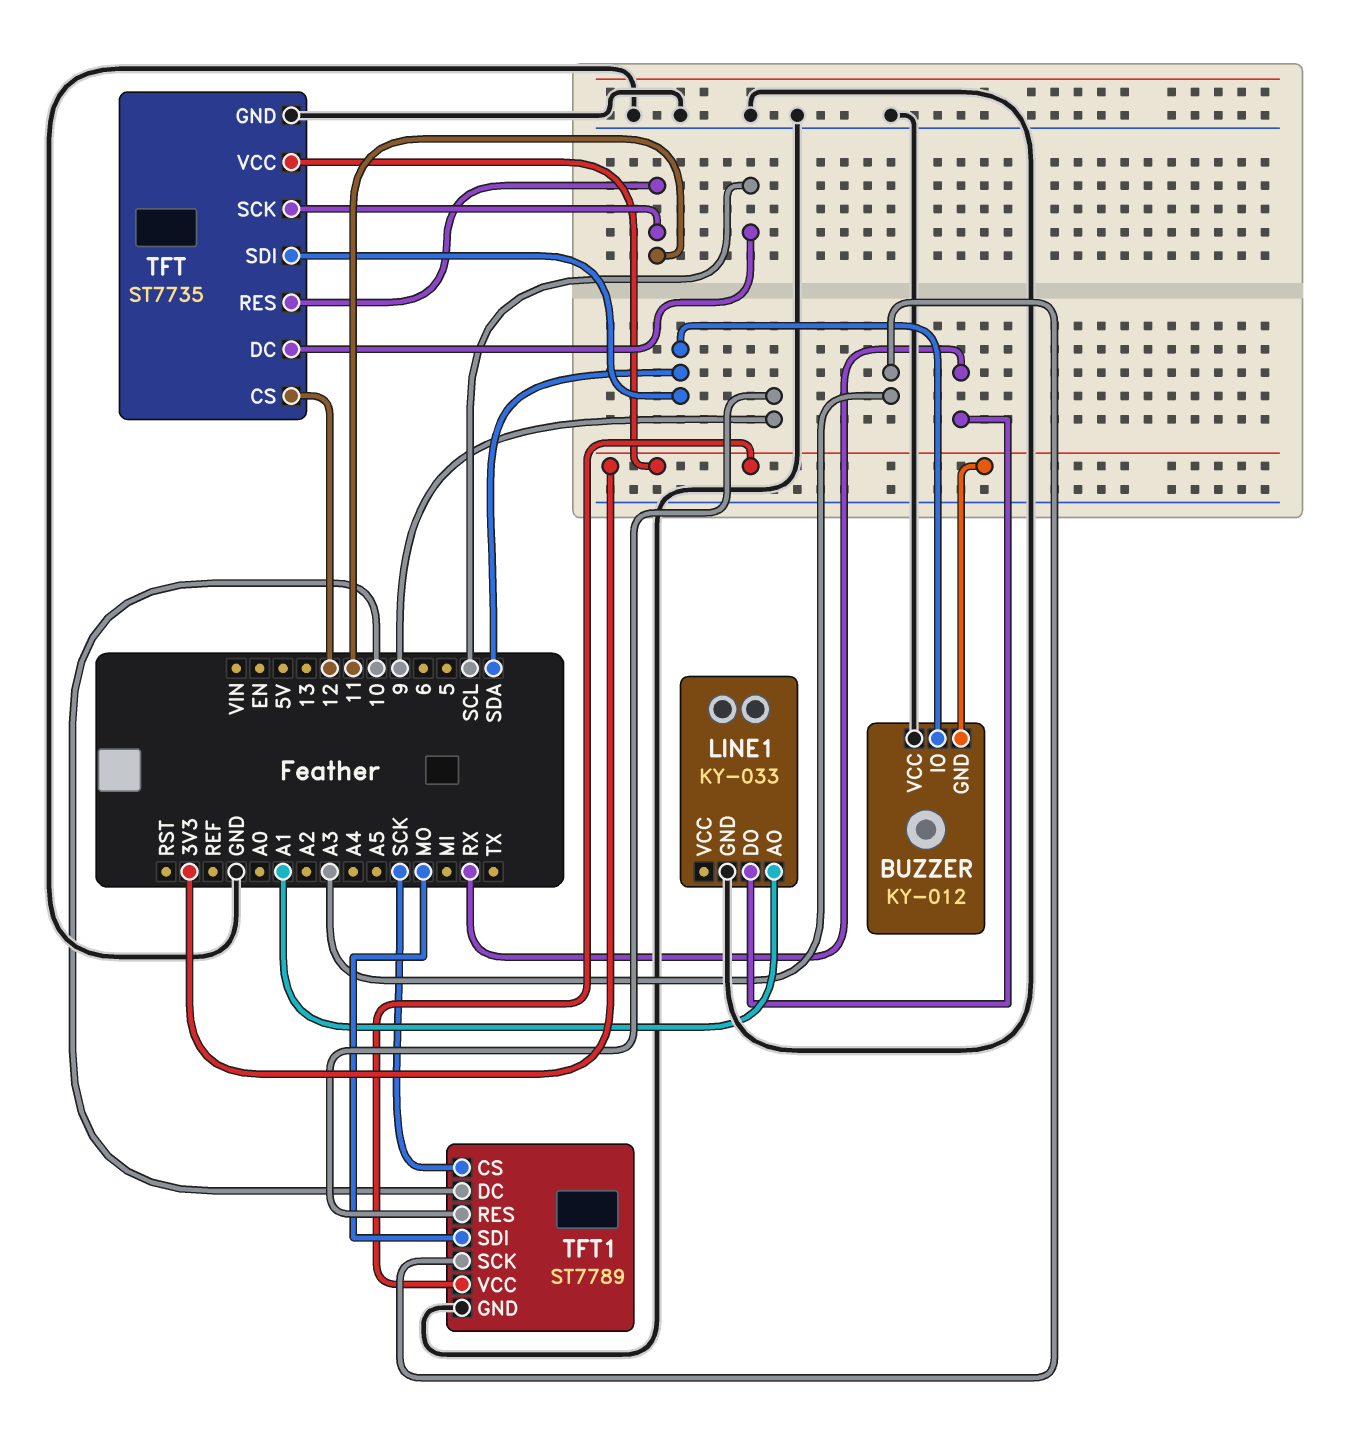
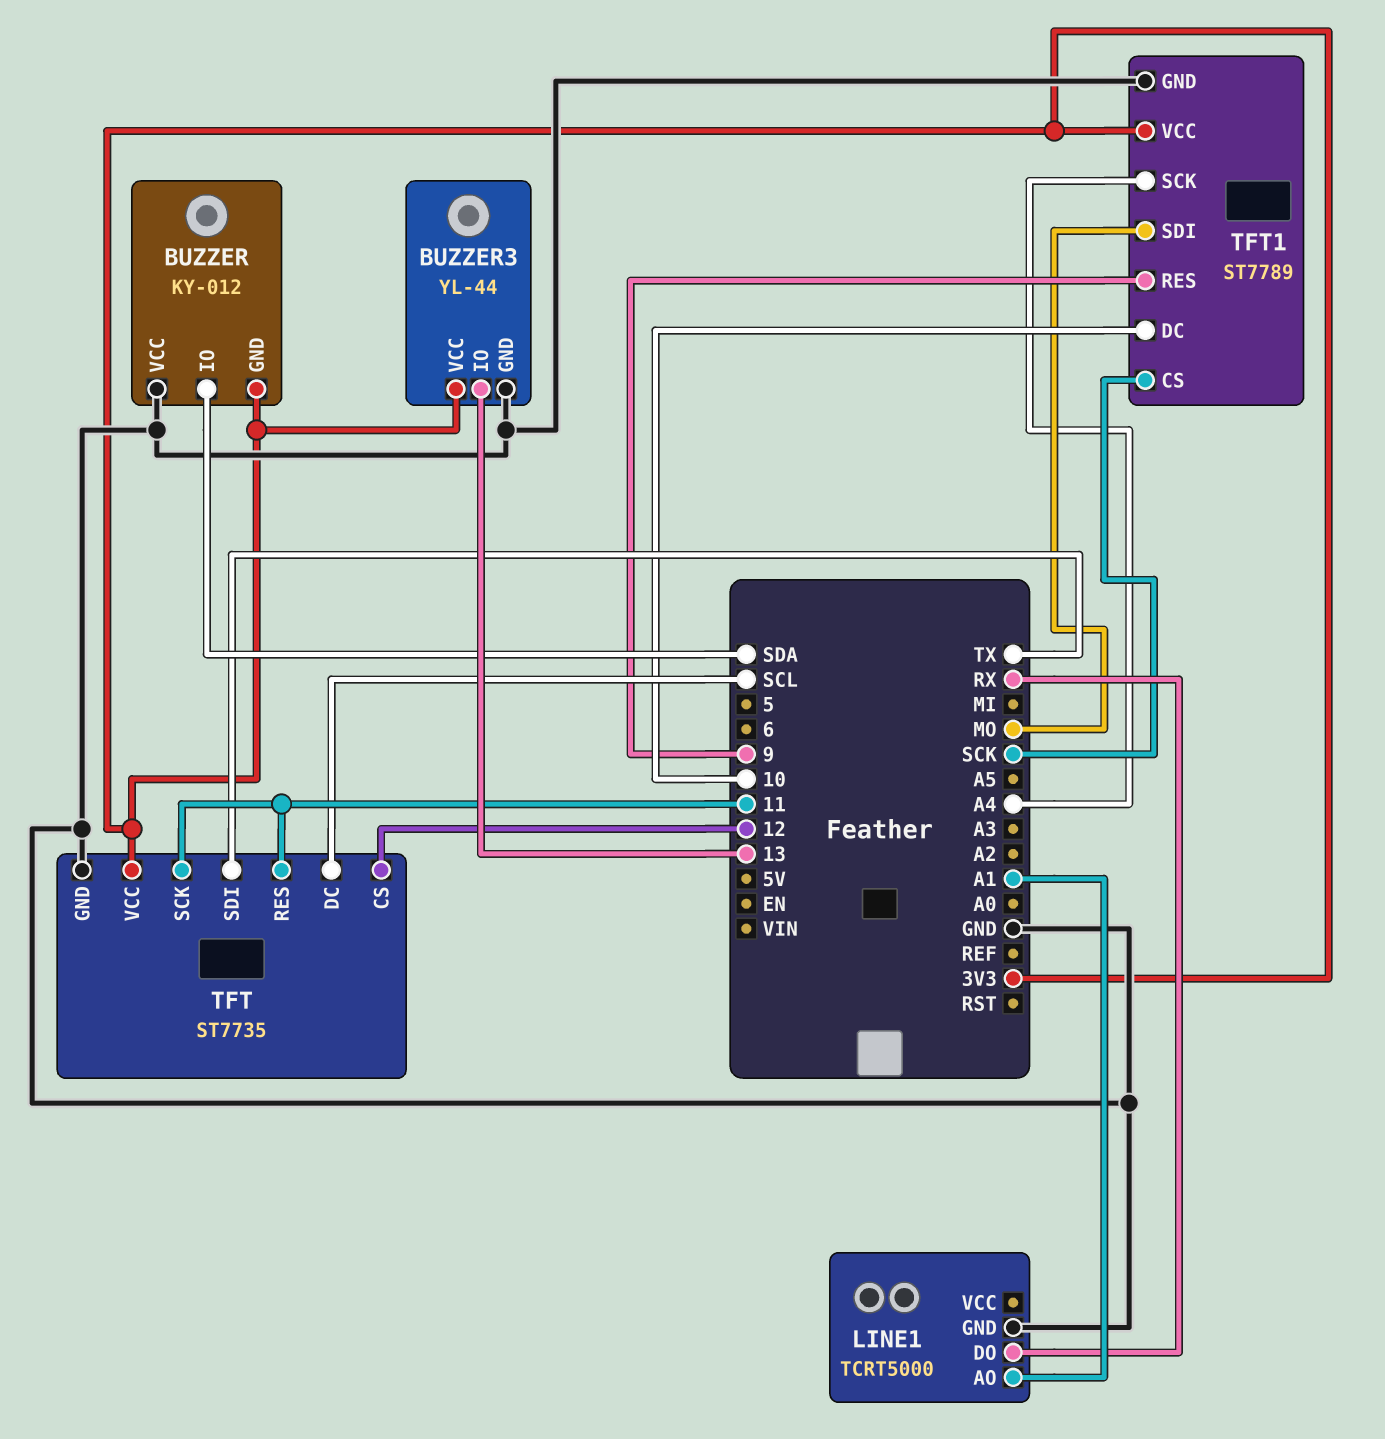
BUZZER3: none -> YL-44
BUZZER3 pin GND: none -> GND
BUZZER3 pin IO: none -> 13
BUZZER3 pin VCC: none -> 3V3
LINE1: KY-033 -> TCRT5000
TFT pin SDI: SDA -> TX
TFT1 pin SCK: A3 -> A4

